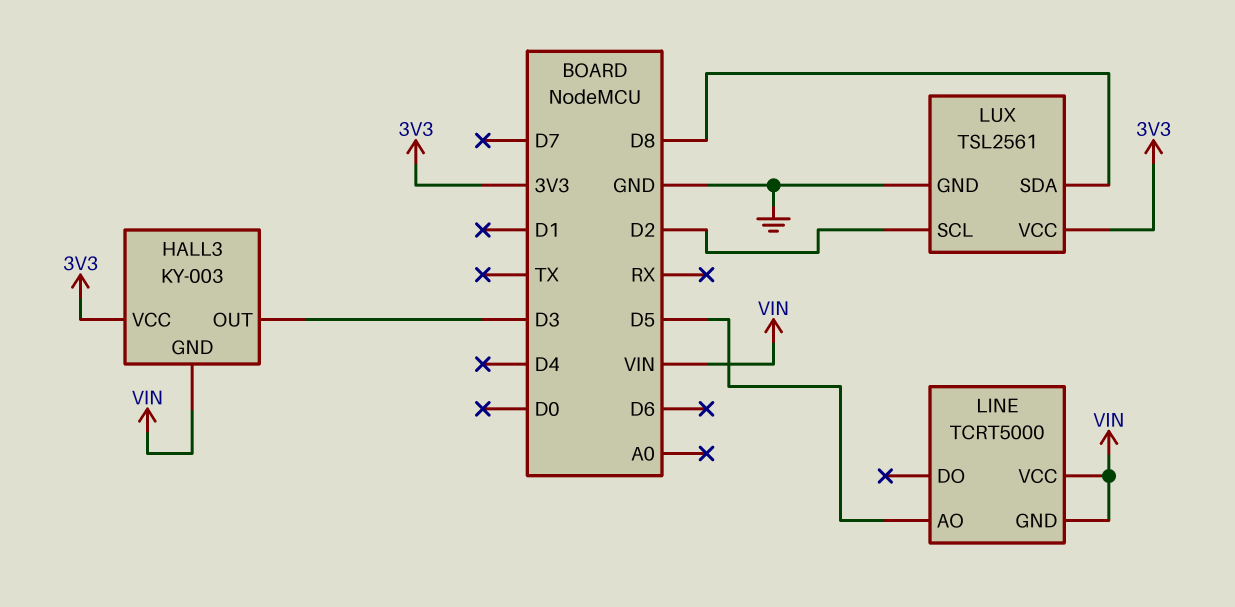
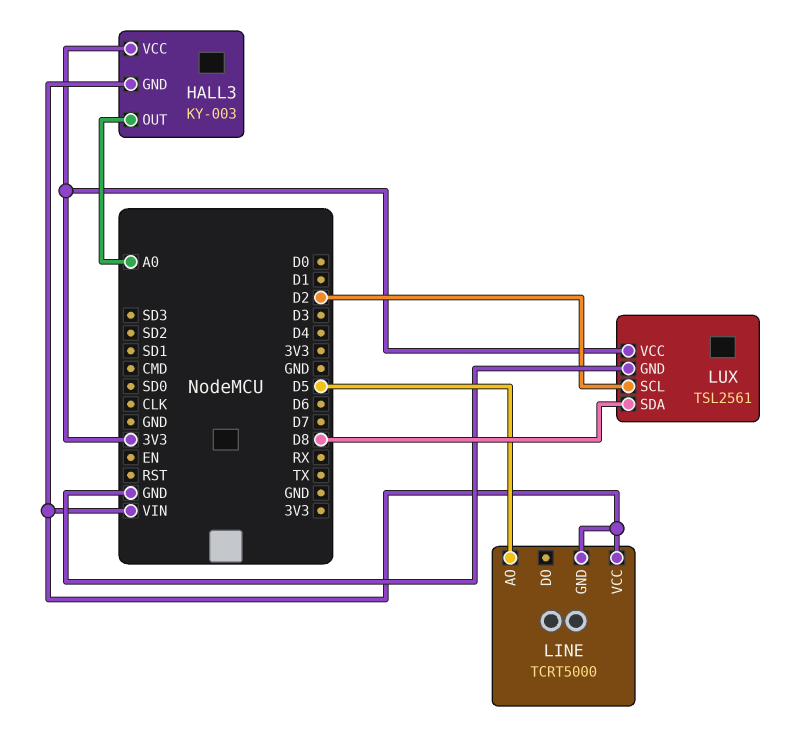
HALL3 pin OUT: D3 -> A0

